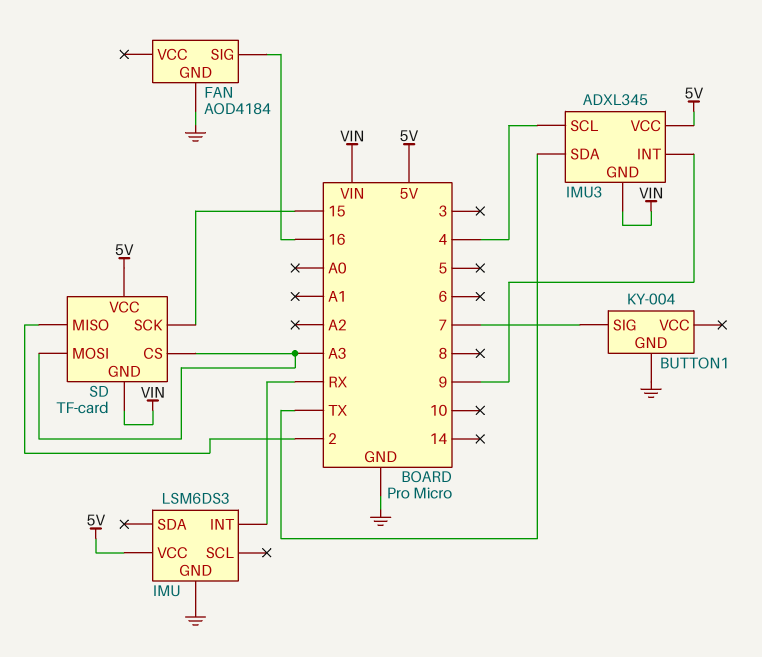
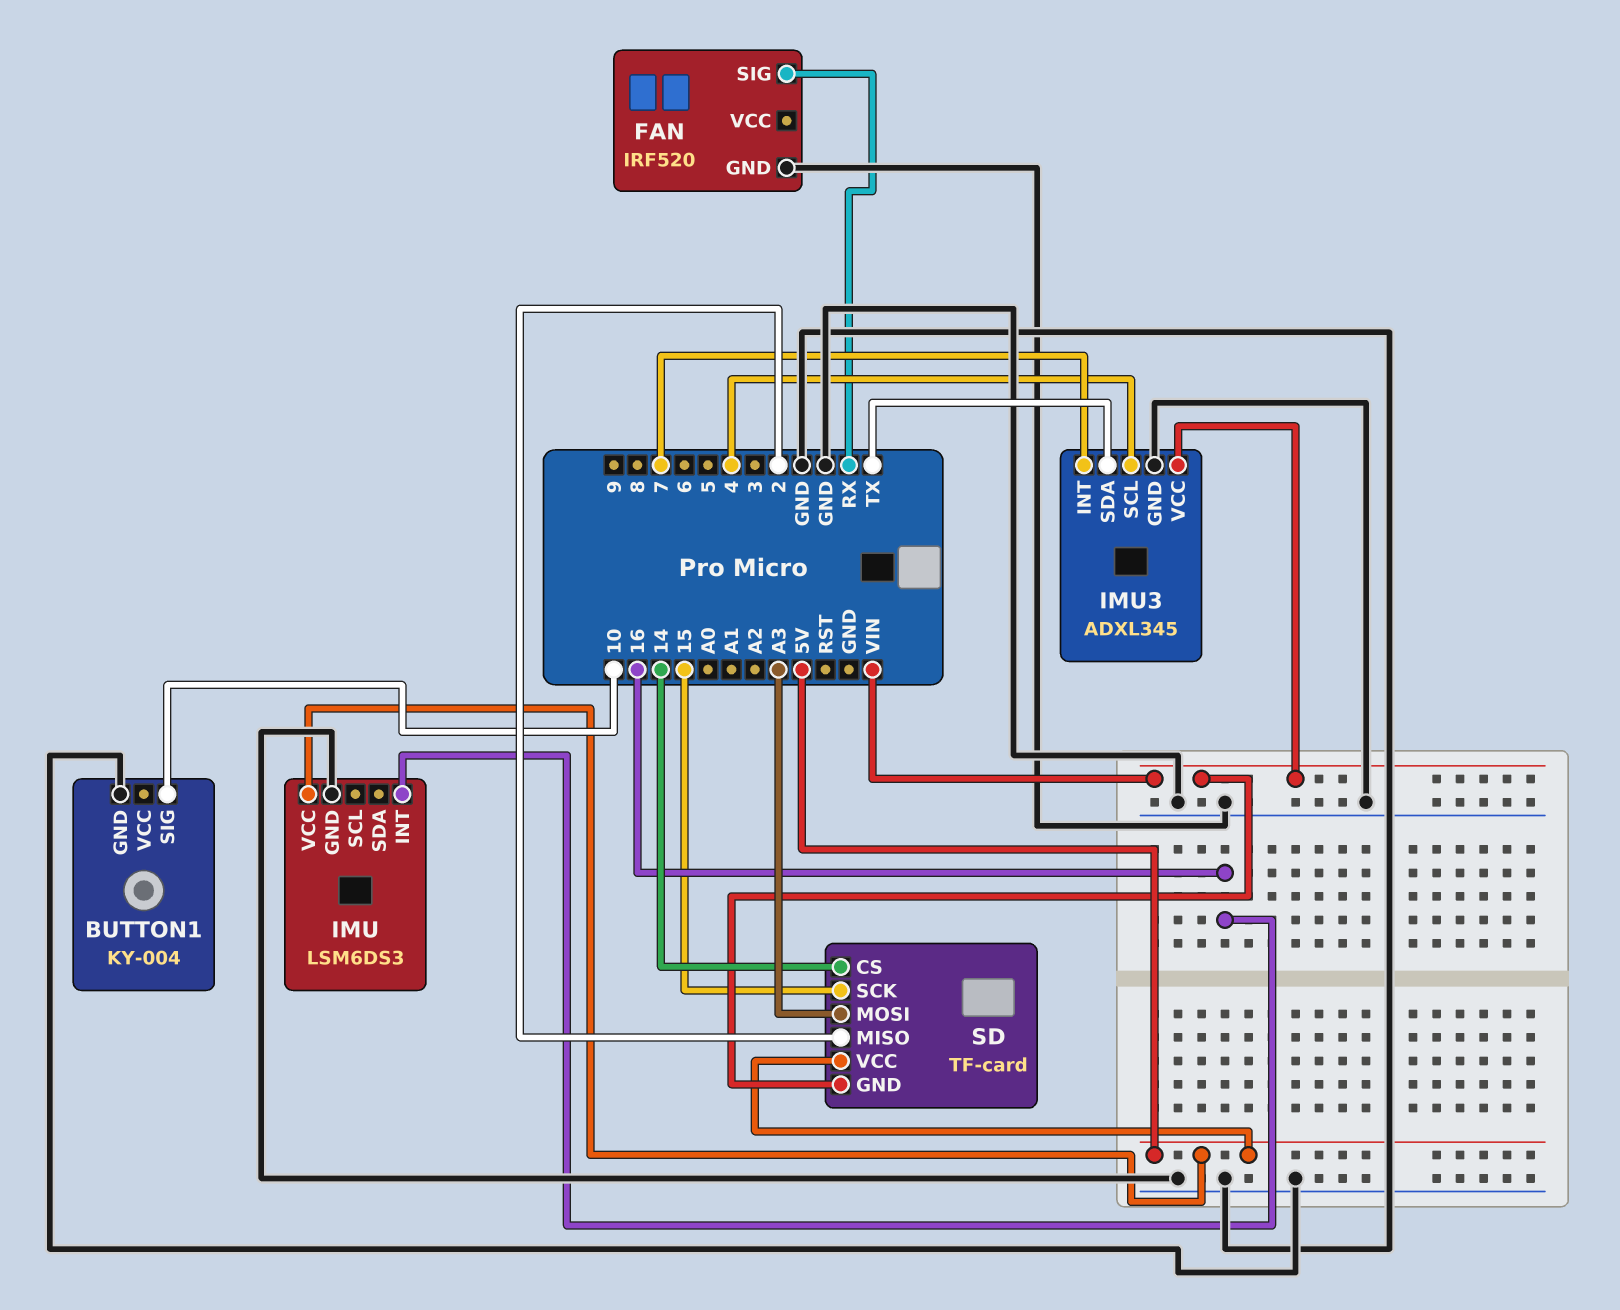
BUTTON1 pin SIG: 7 -> 10
FAN: AOD4184 -> IRF520
FAN pin SIG: 16 -> RX
IMU pin INT: RX -> 16
IMU3 pin GND: VIN -> GND
IMU3 pin INT: 9 -> 7
IMU3 pin VCC: 5V -> VIN
SD pin CS: A3 -> 14

